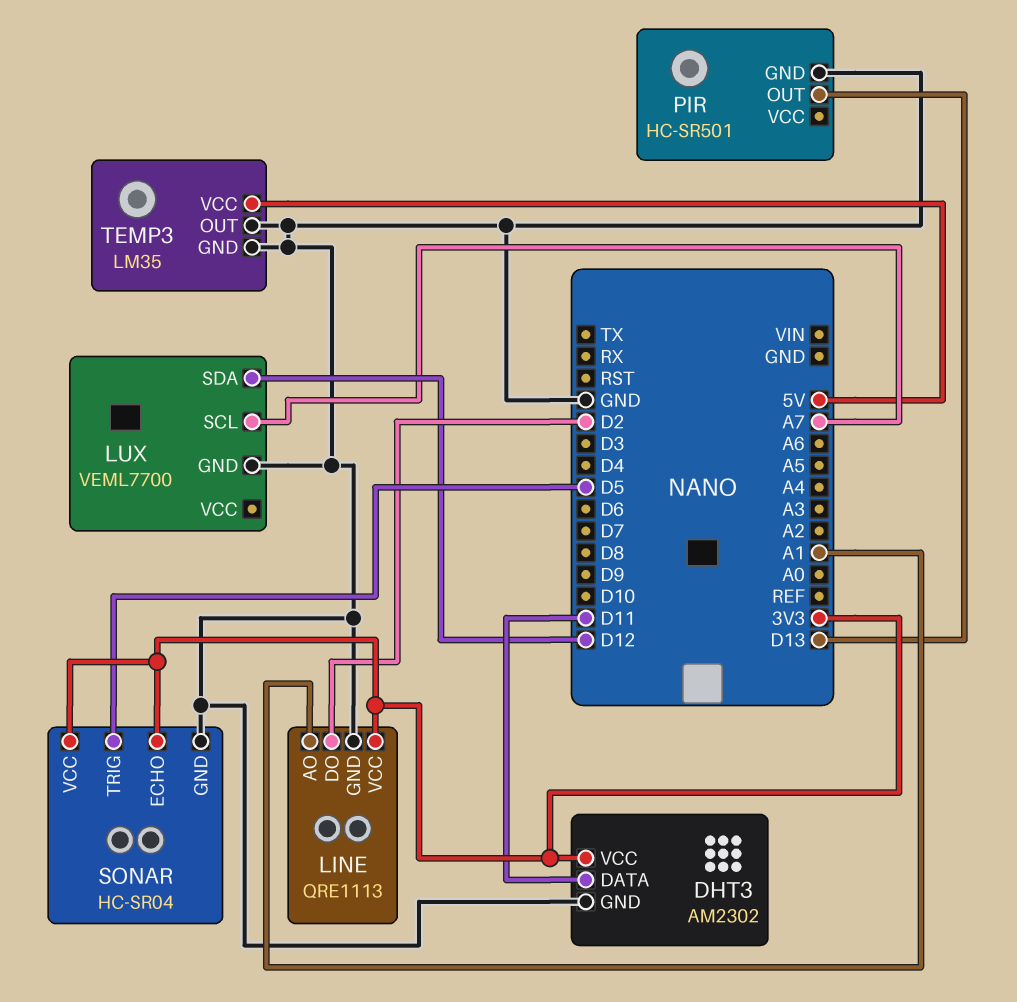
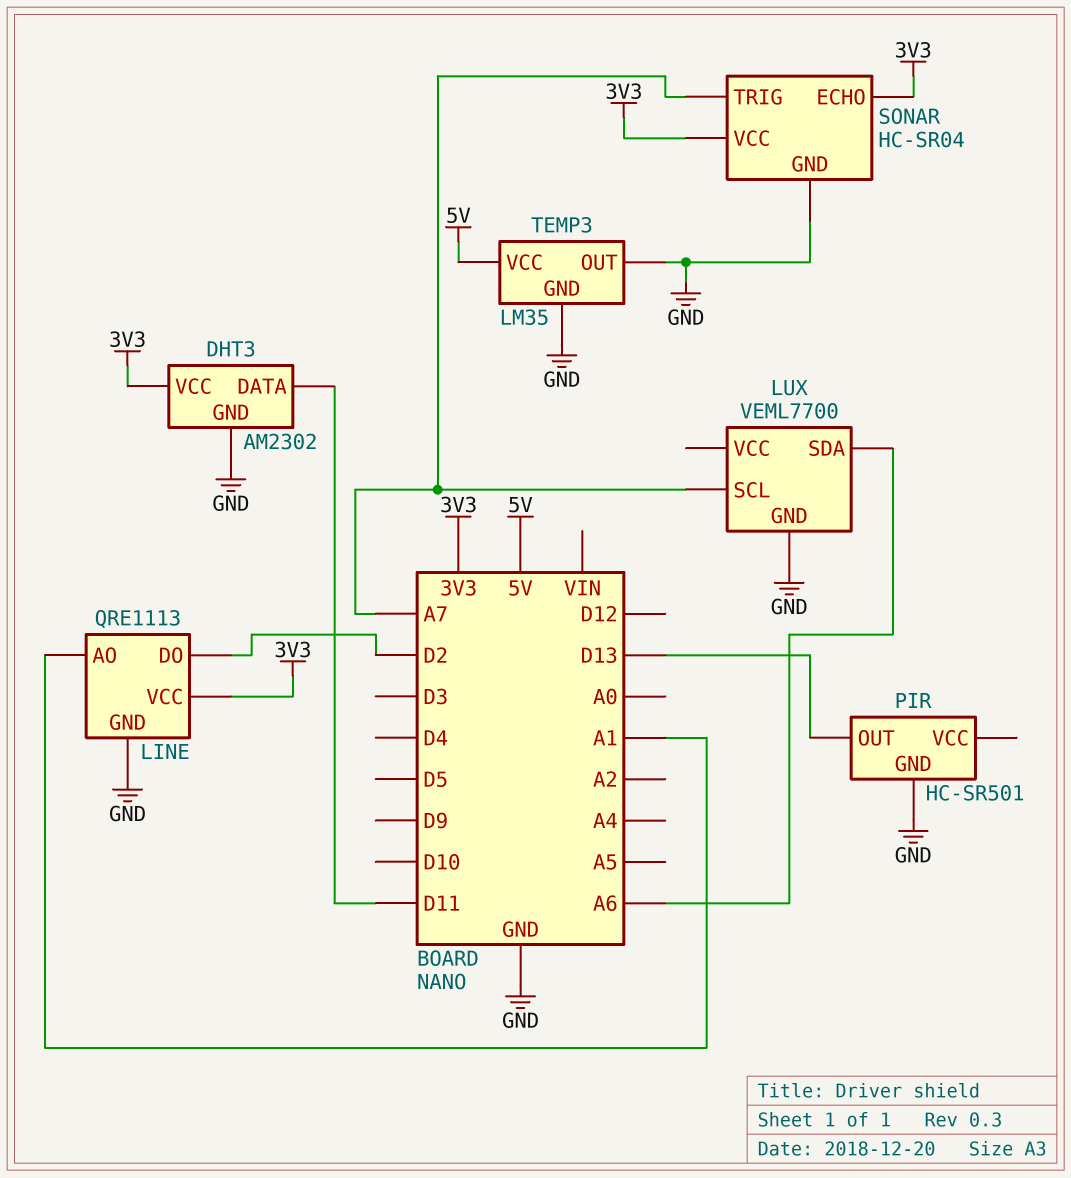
LUX pin SDA: D12 -> A6
SONAR pin TRIG: D5 -> A7

